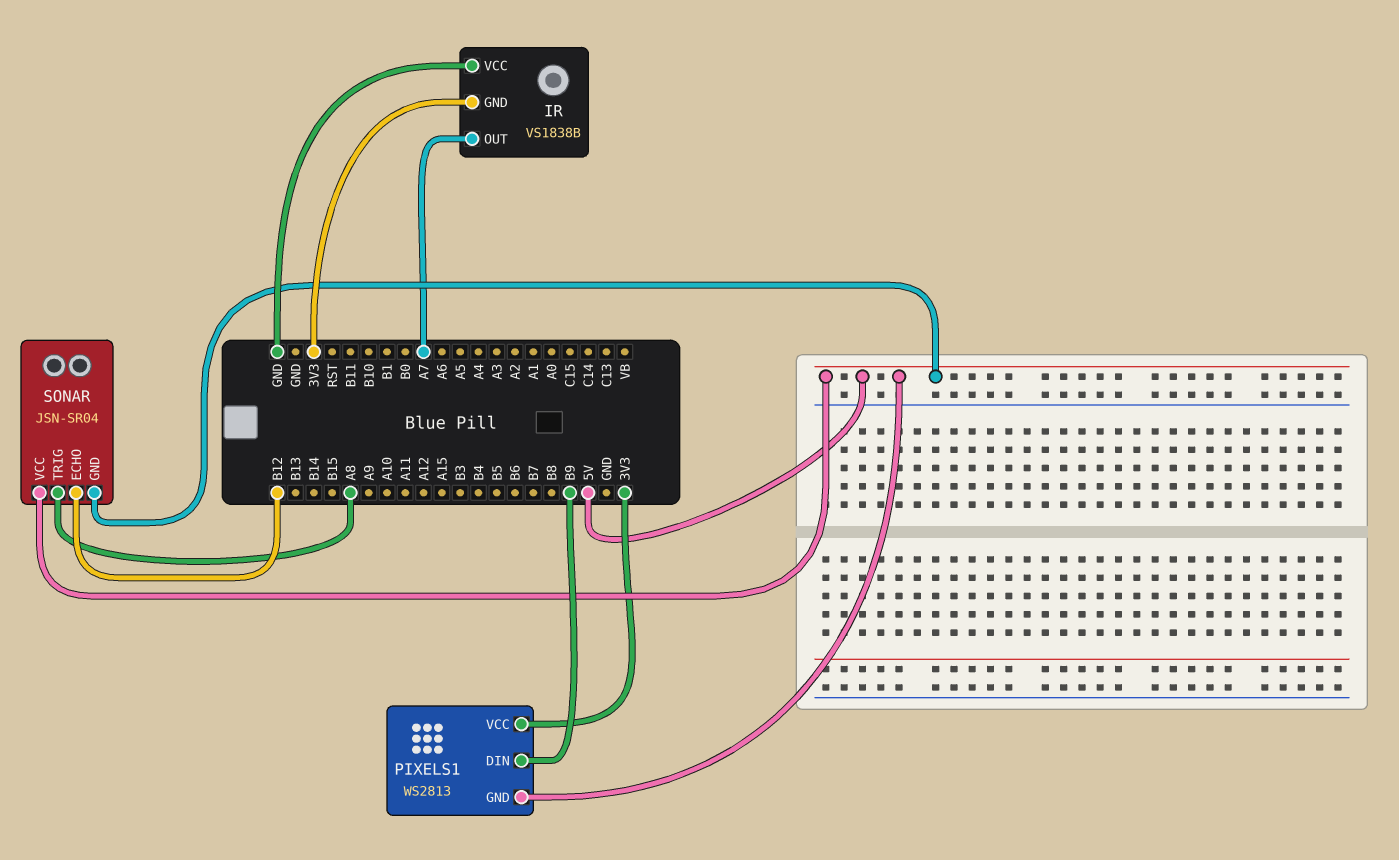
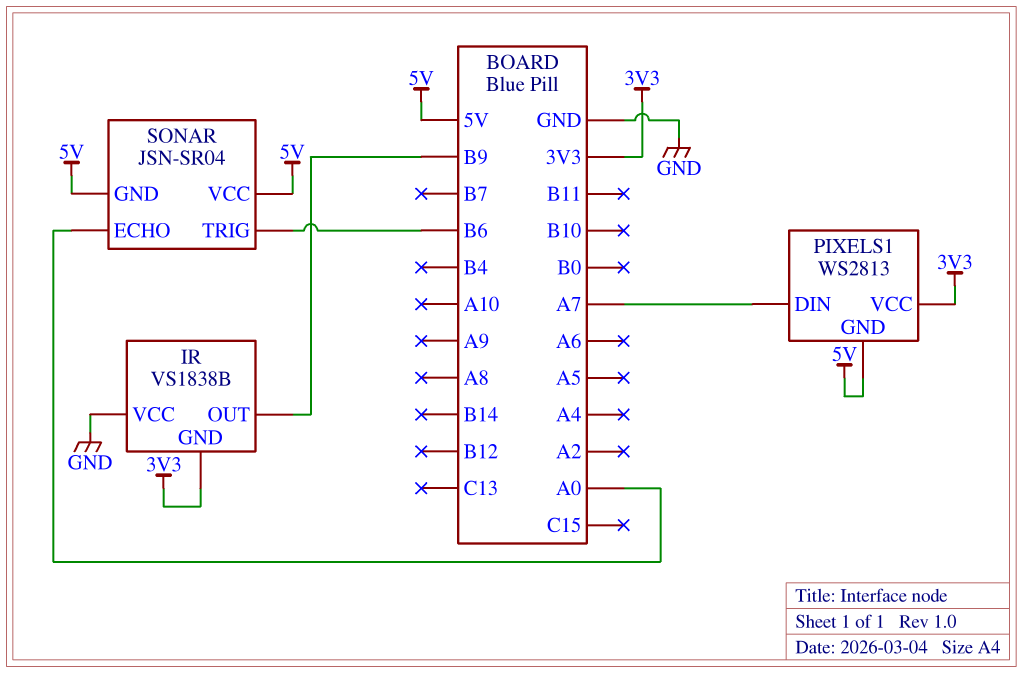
IR pin OUT: A7 -> B9
PIXELS1 pin DIN: B9 -> A7
SONAR pin ECHO: B12 -> A0
SONAR pin TRIG: A8 -> B6

